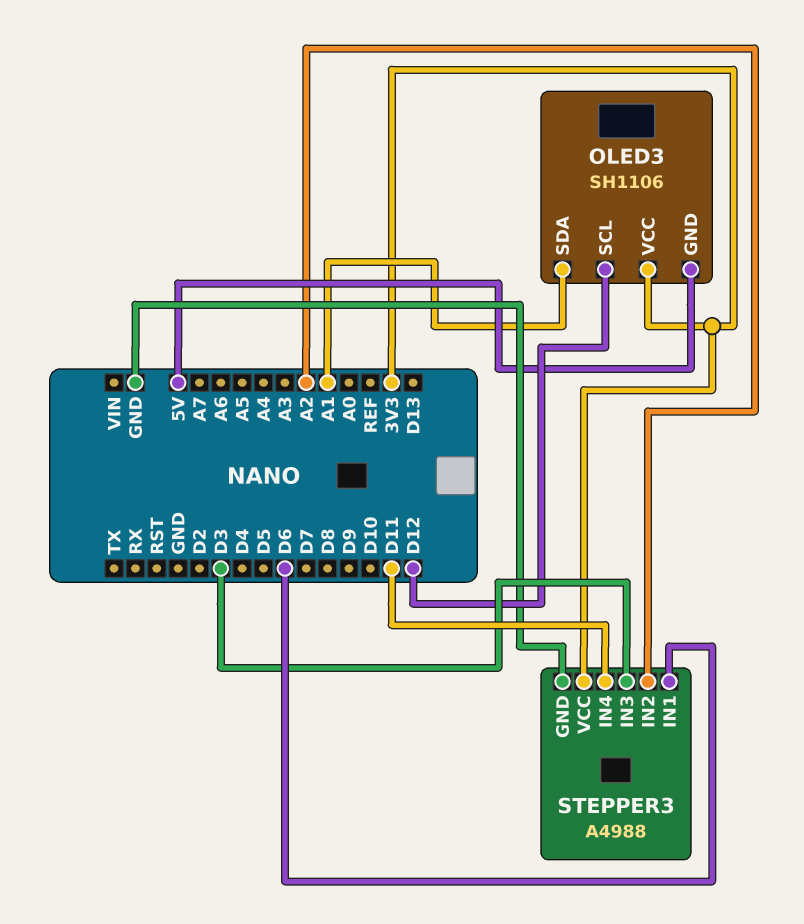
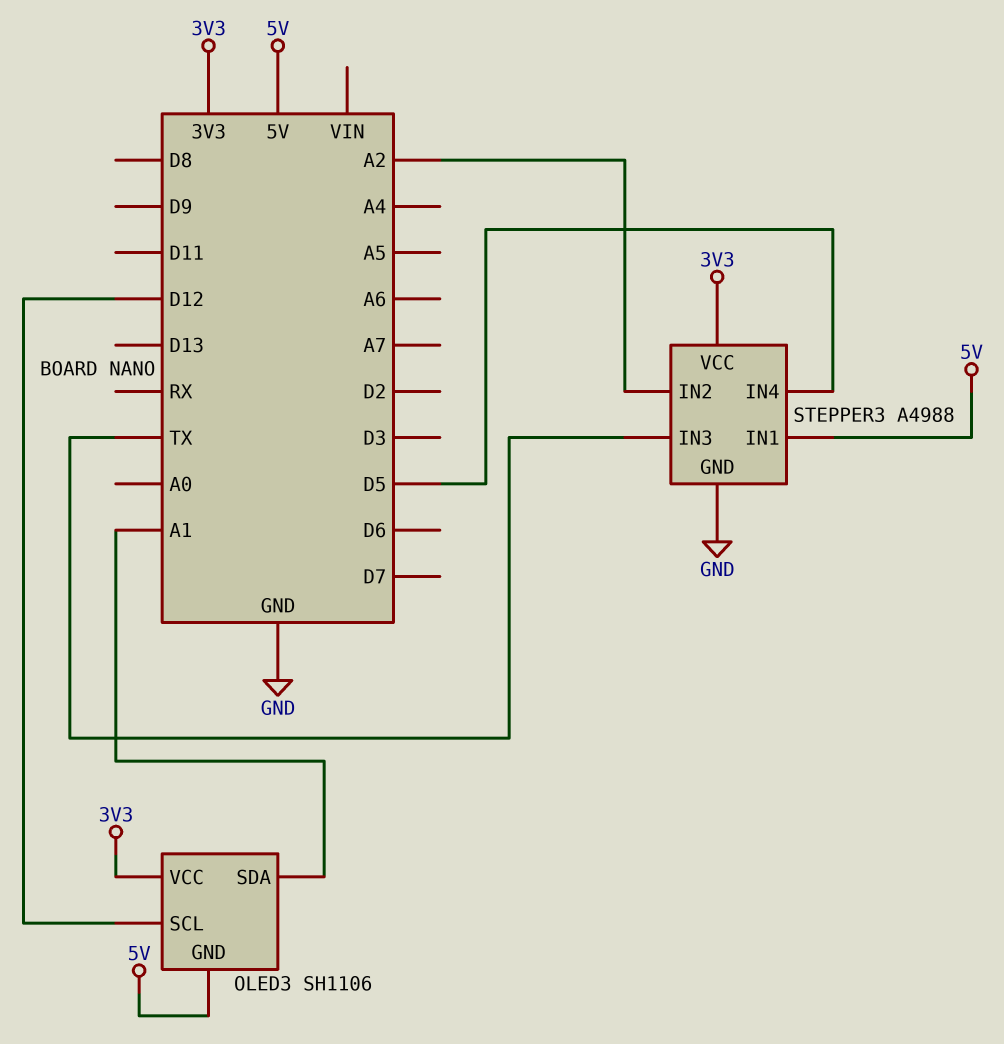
STEPPER3 pin IN1: D6 -> 5V
STEPPER3 pin IN3: D3 -> TX
STEPPER3 pin IN4: D11 -> D5

